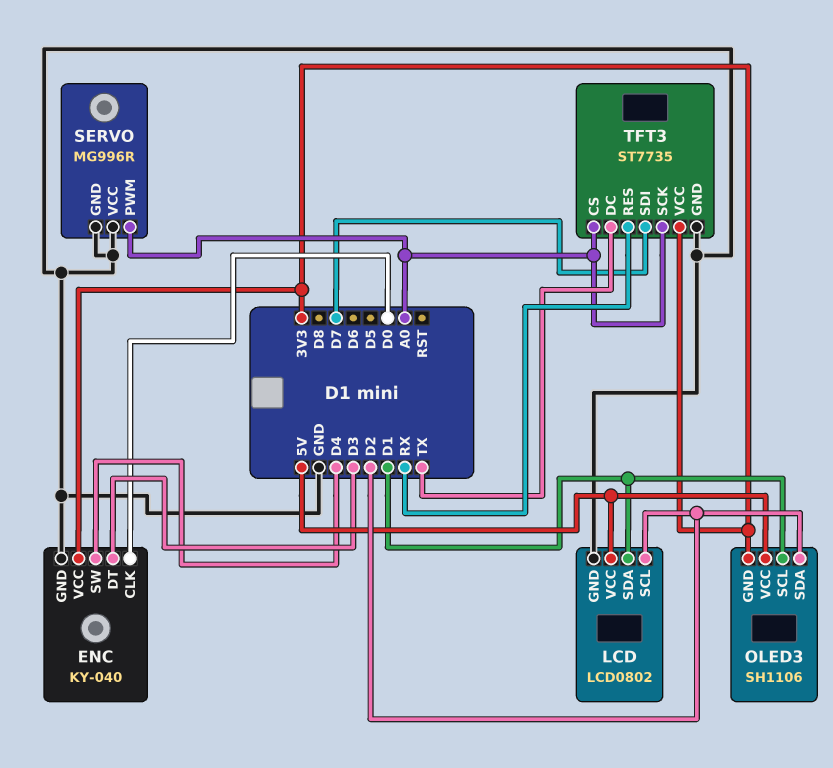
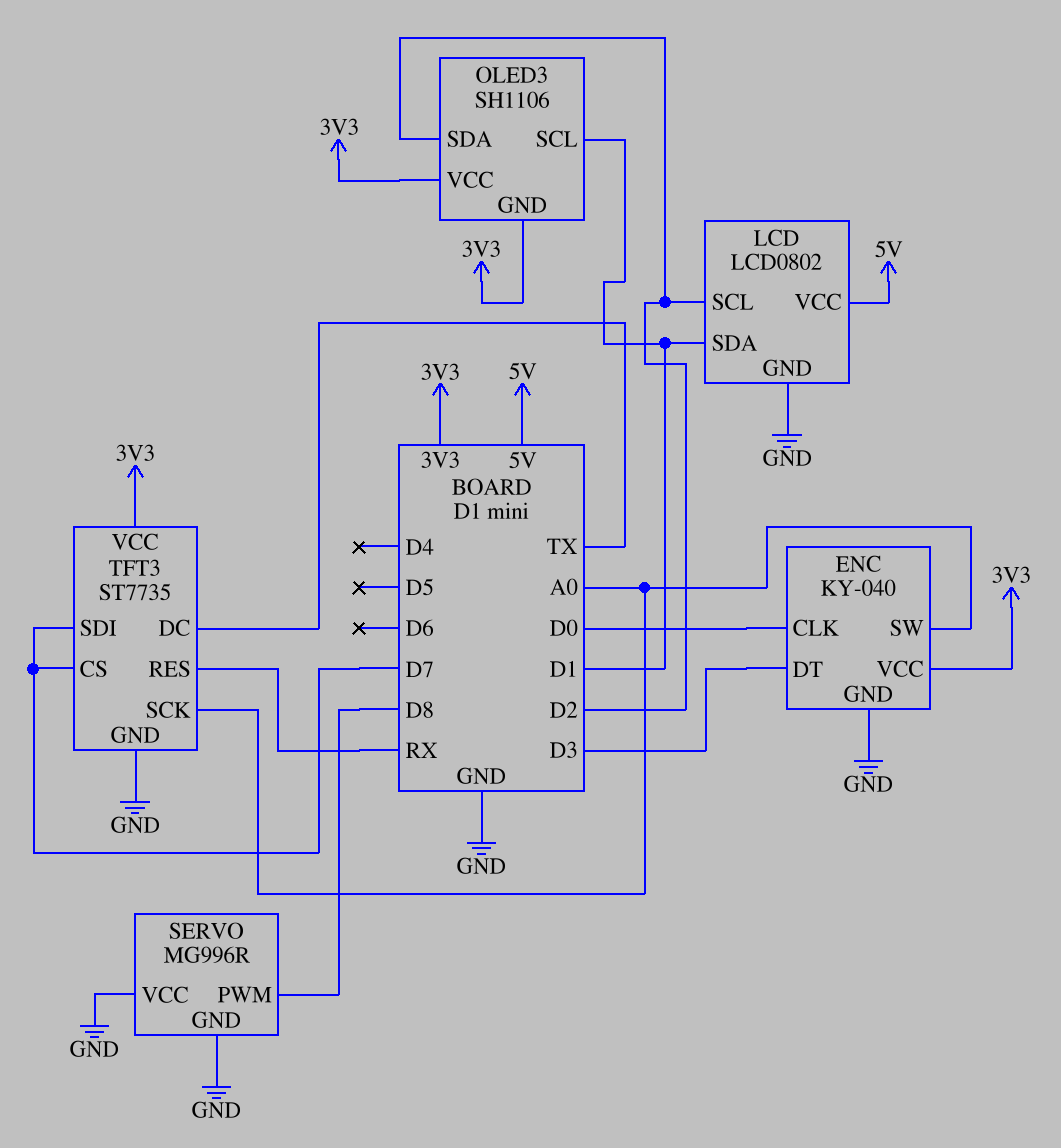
ENC pin SW: D4 -> A0
OLED3 pin VCC: 5V -> 3V3
SERVO pin PWM: A0 -> D8
TFT3 pin CS: A0 -> D7

